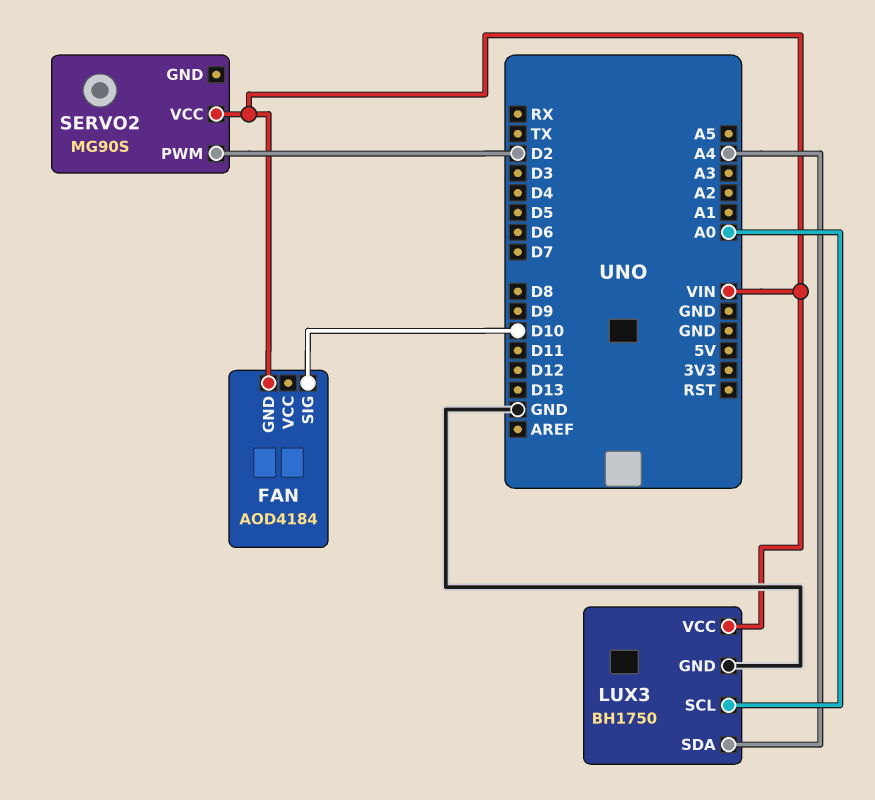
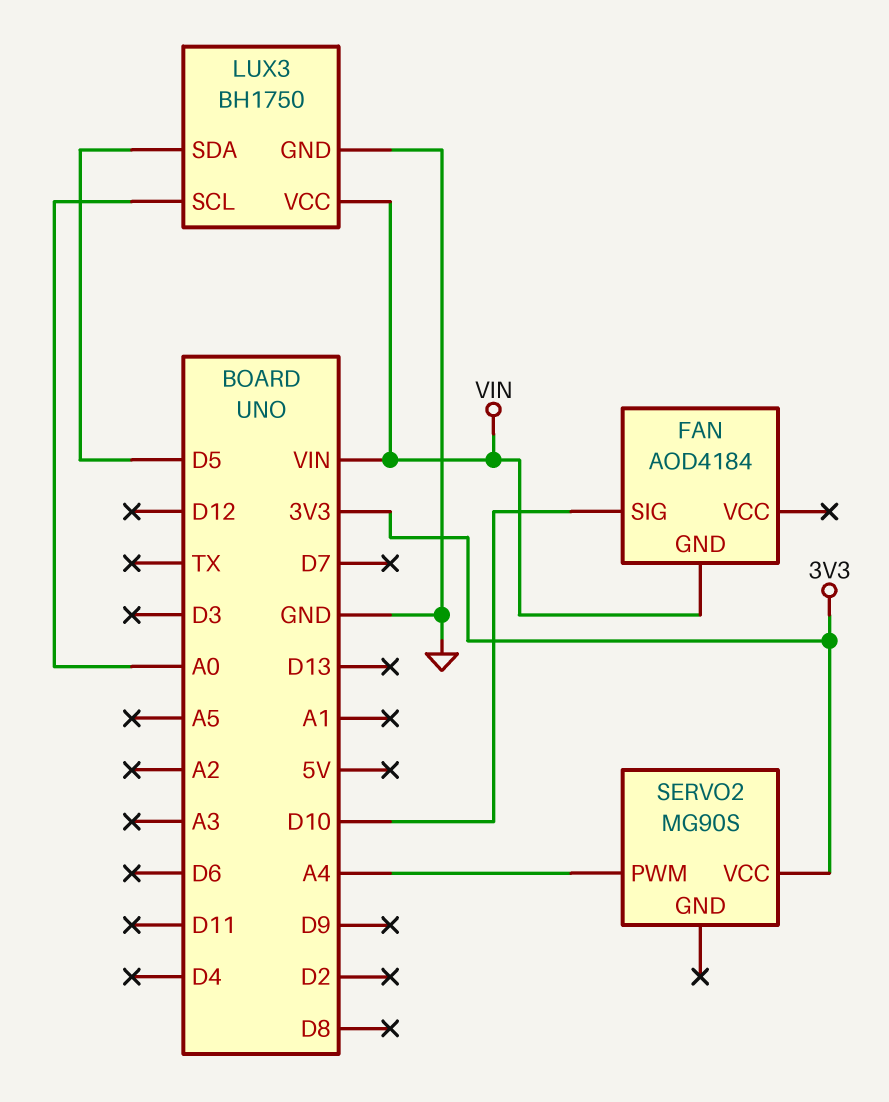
LUX3 pin SDA: A4 -> D5
SERVO2 pin PWM: D2 -> A4
SERVO2 pin VCC: VIN -> 3V3

